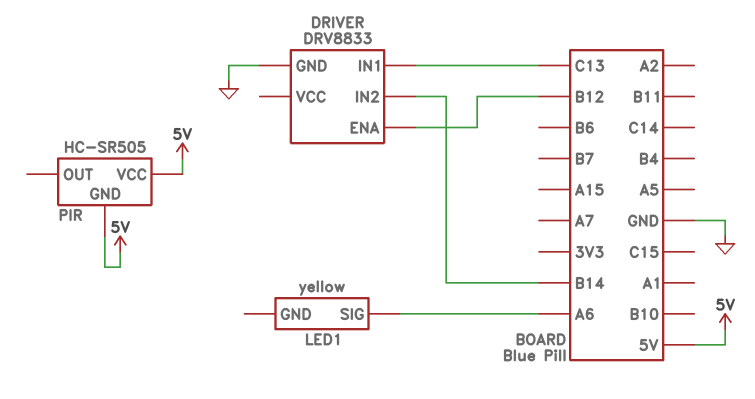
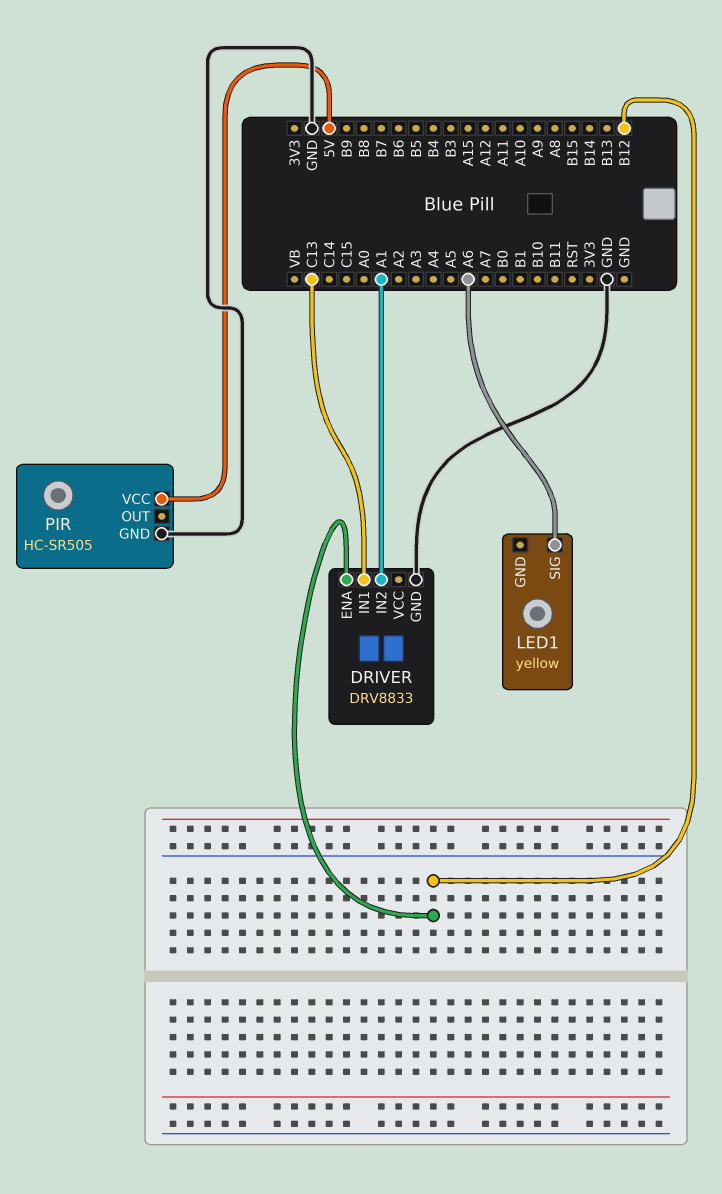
DRIVER pin IN2: B14 -> A1
PIR pin GND: 5V -> GND

